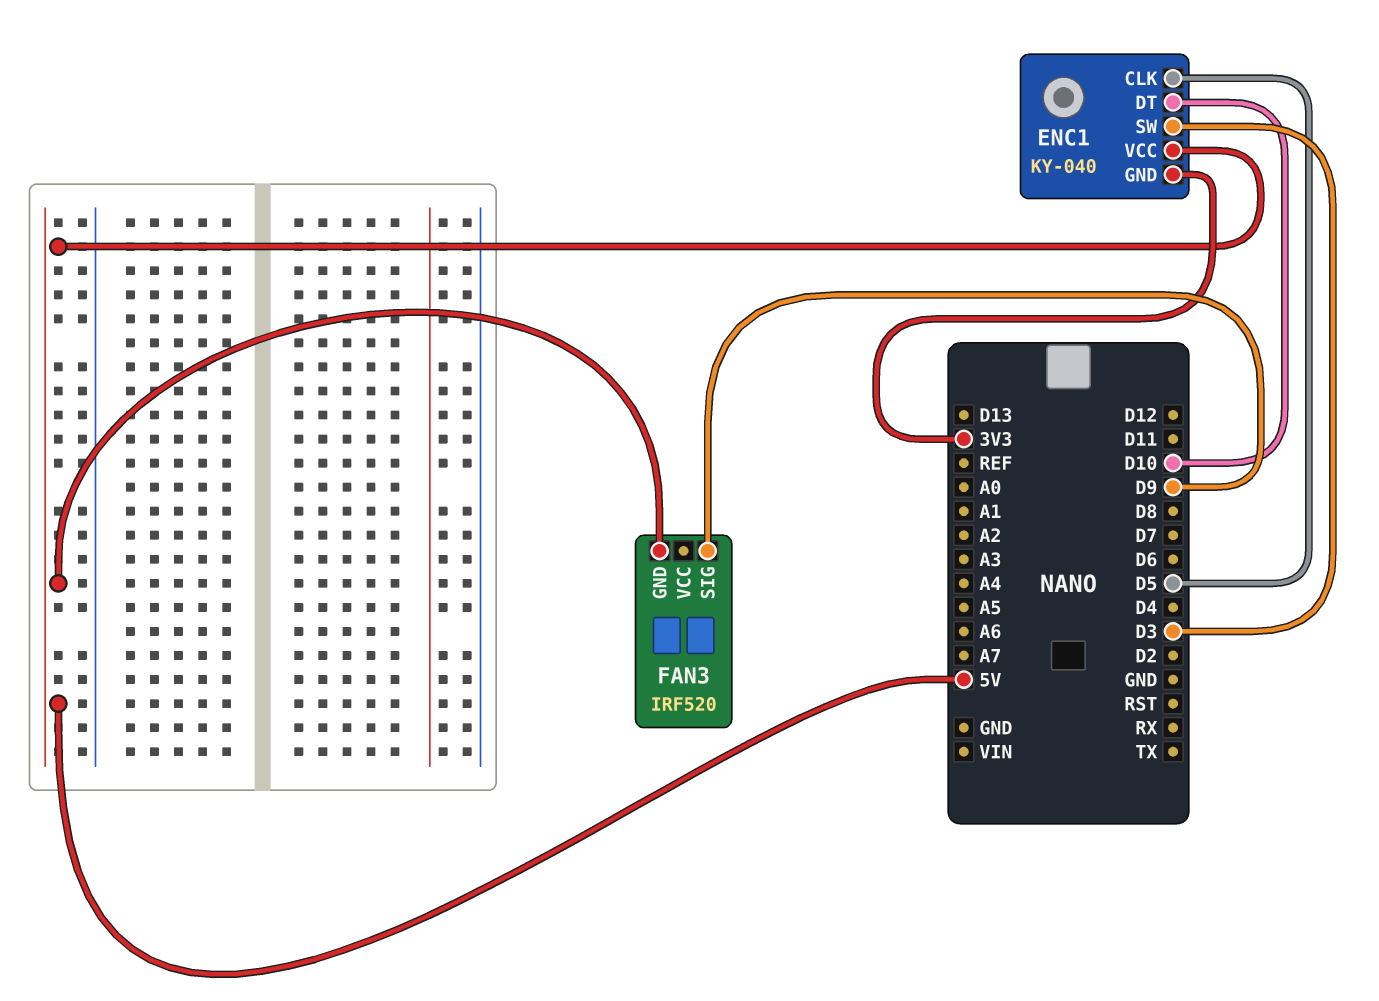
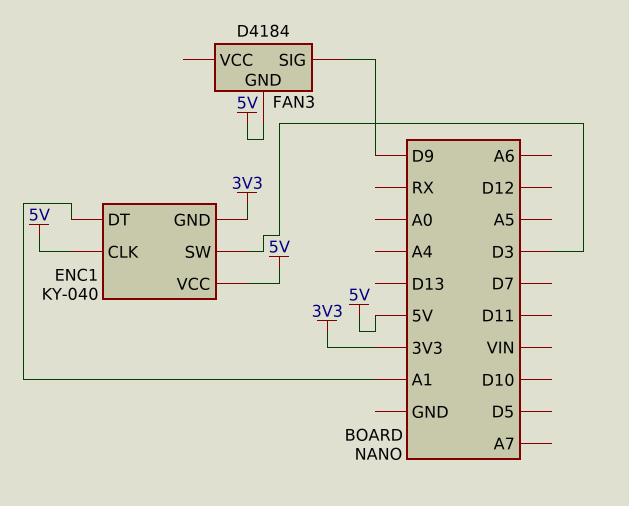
ENC1 pin CLK: D5 -> 5V
ENC1 pin DT: D10 -> A1
FAN3: IRF520 -> D4184

